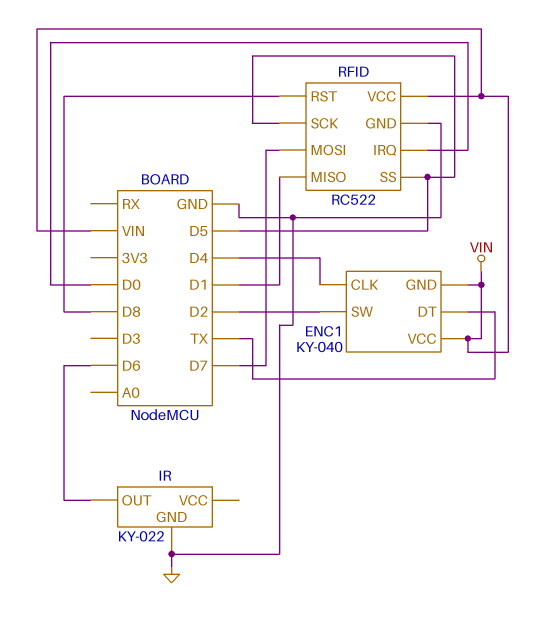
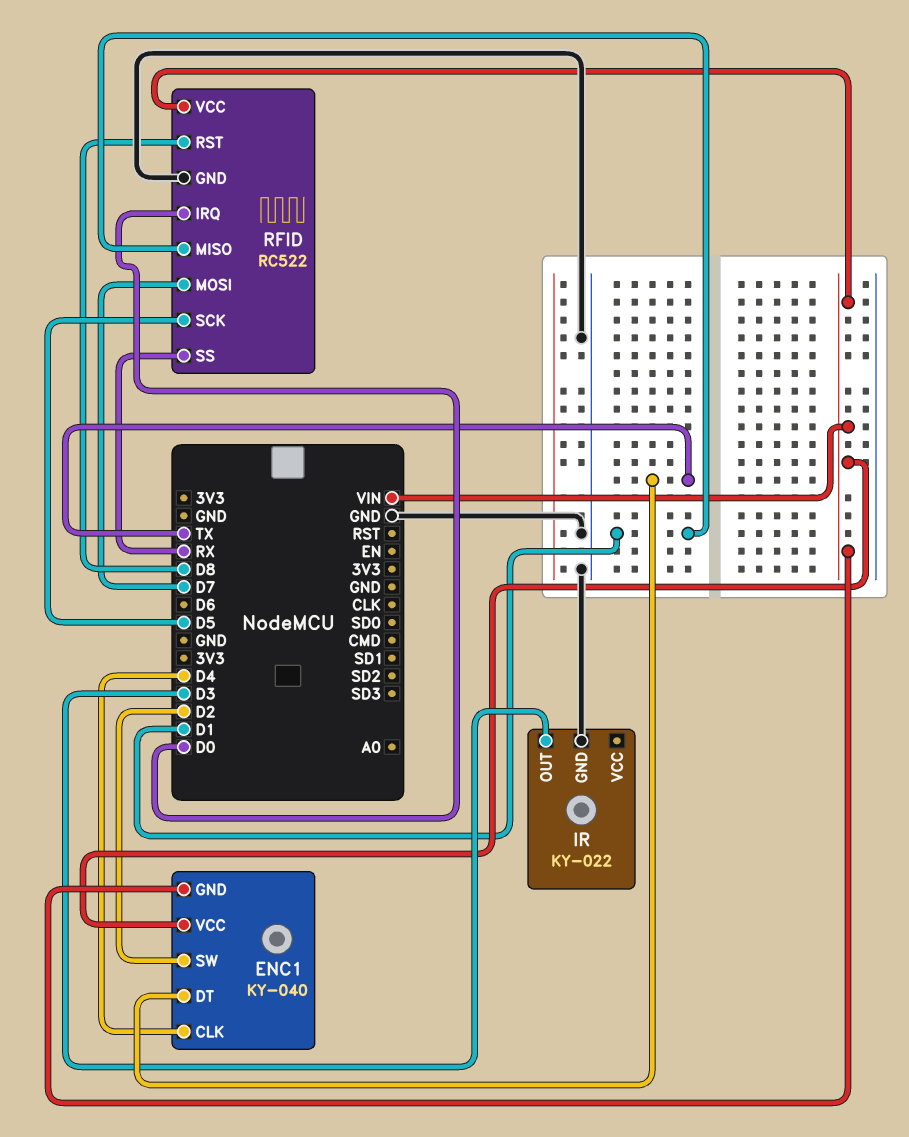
IR pin OUT: D6 -> D3
RFID pin SS: D5 -> RX

